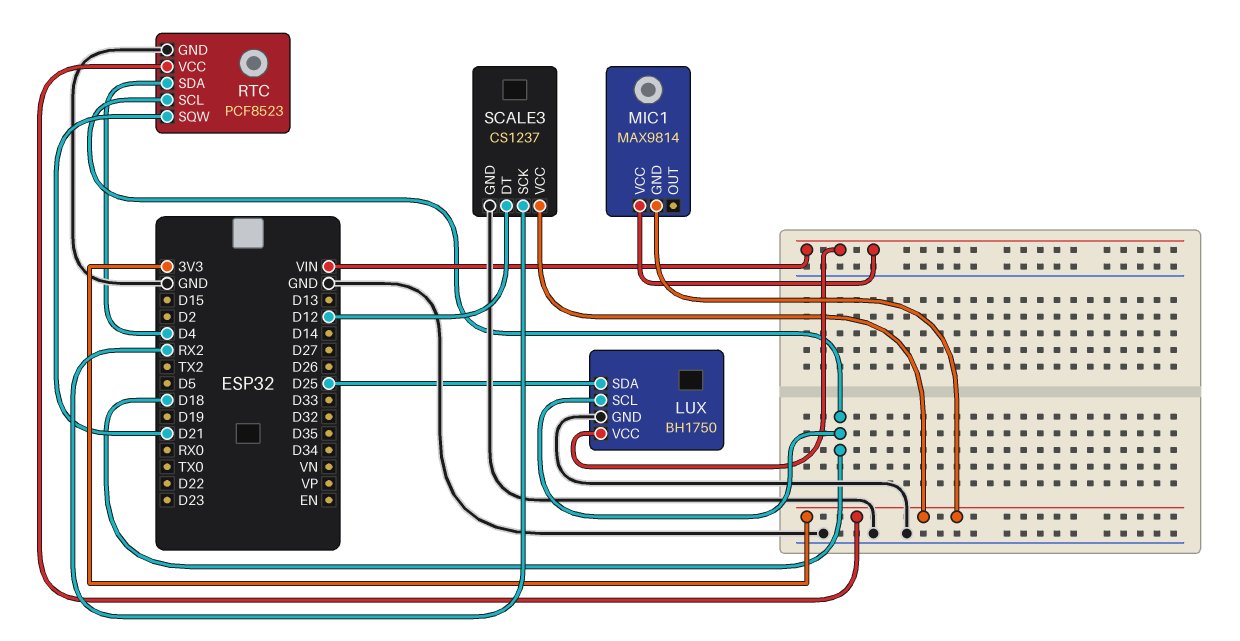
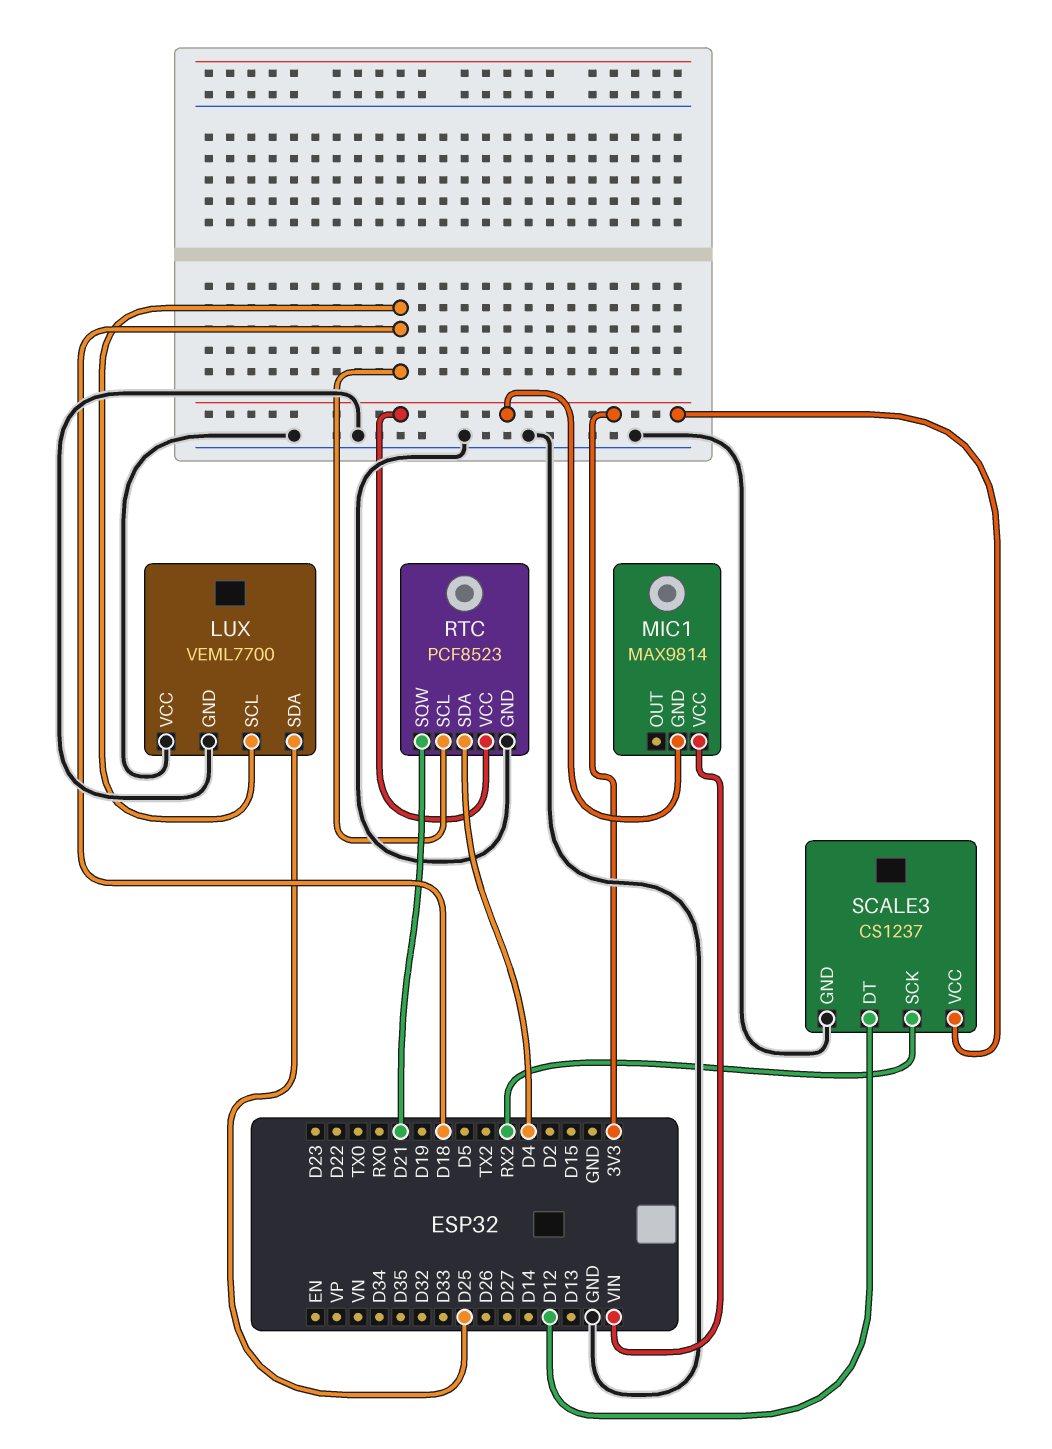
LUX: BH1750 -> VEML7700
LUX pin VCC: VIN -> GND

